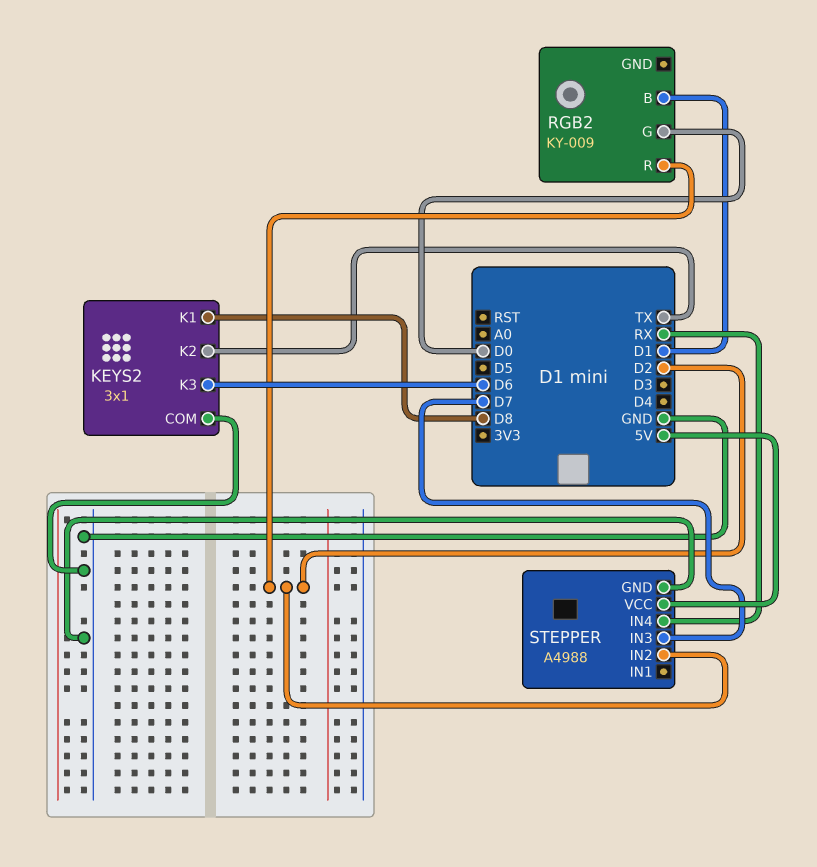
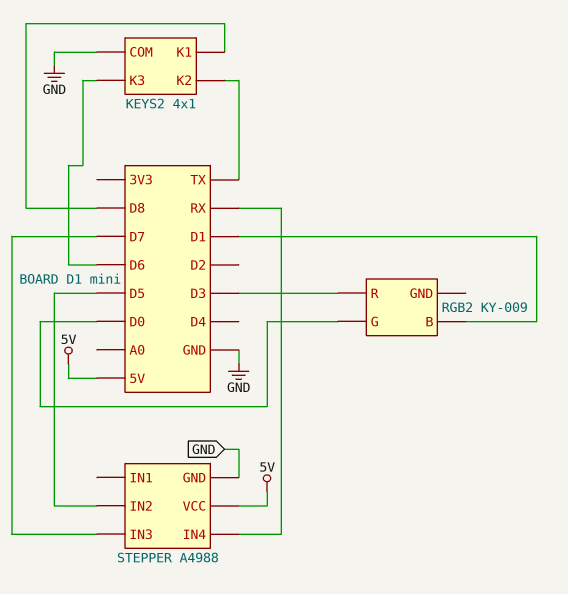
KEYS2: 3x1 -> 4x1
RGB2 pin R: D2 -> D3
STEPPER pin IN2: D2 -> D5

